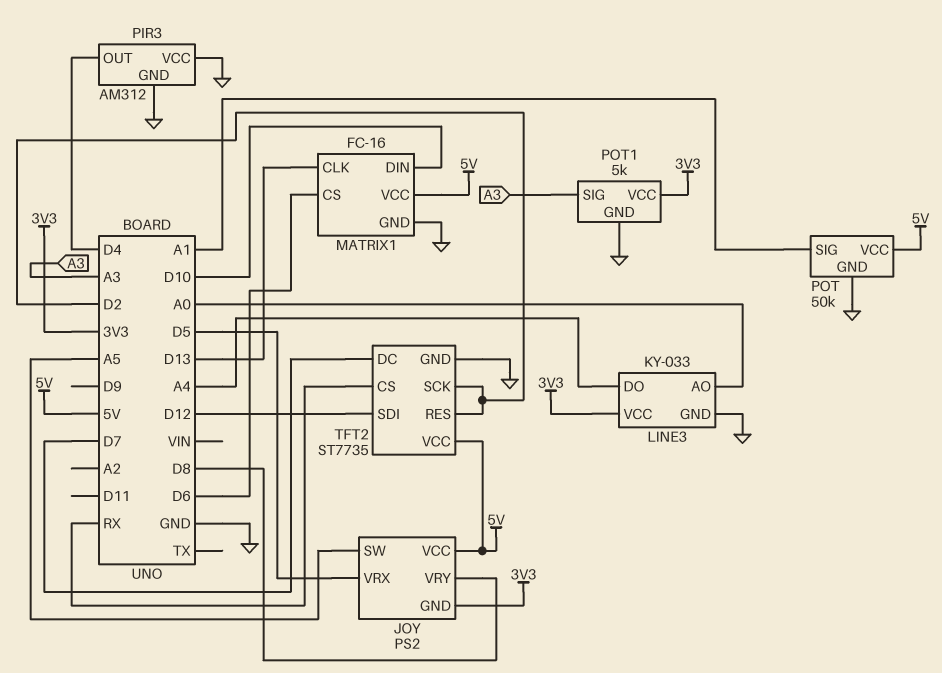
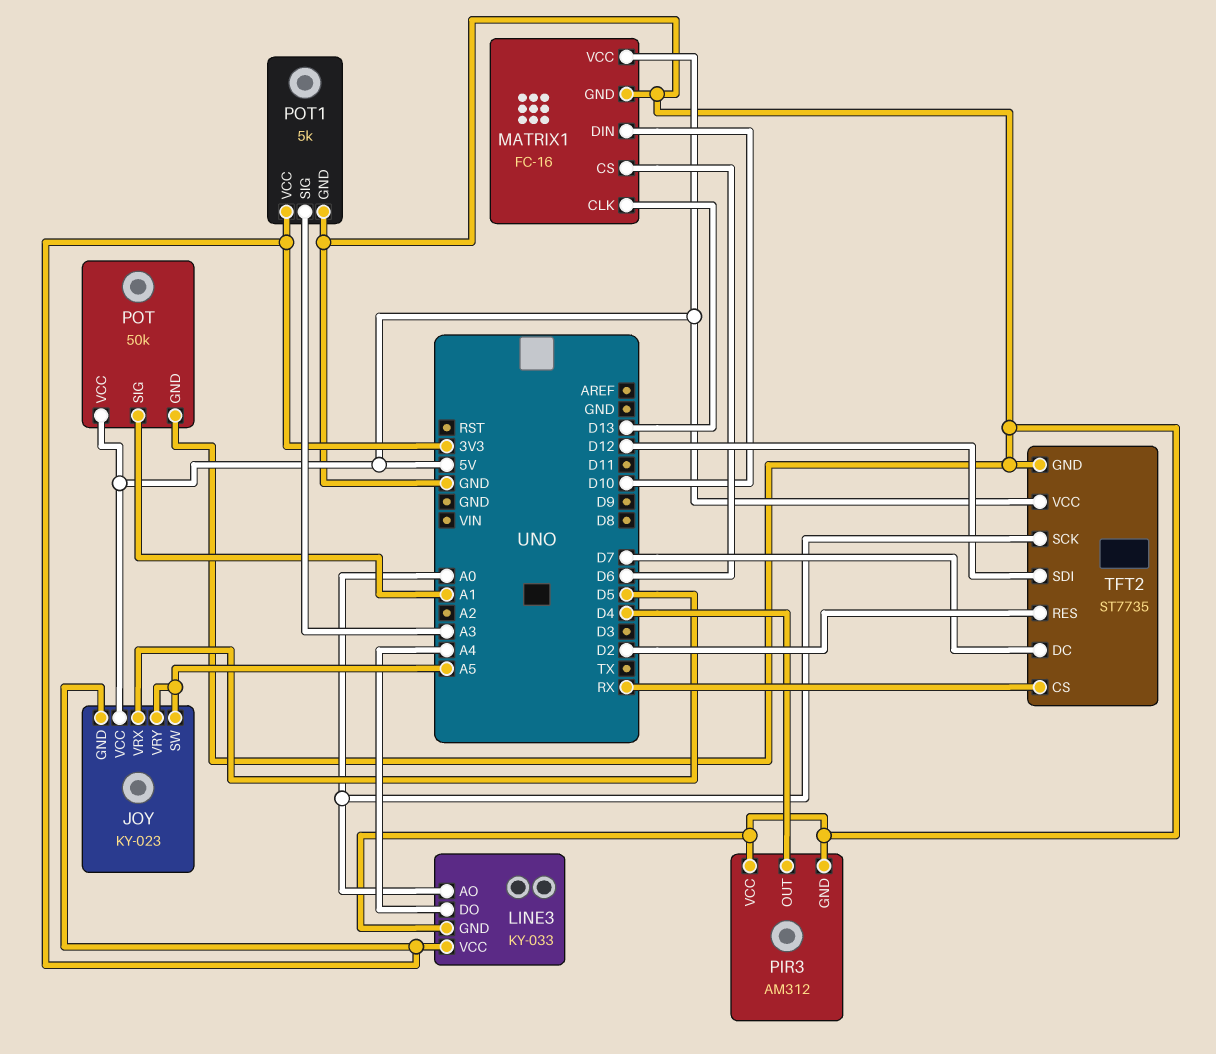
JOY: PS2 -> KY-023
JOY pin VRY: D8 -> A5
TFT2 pin SCK: D2 -> A0

